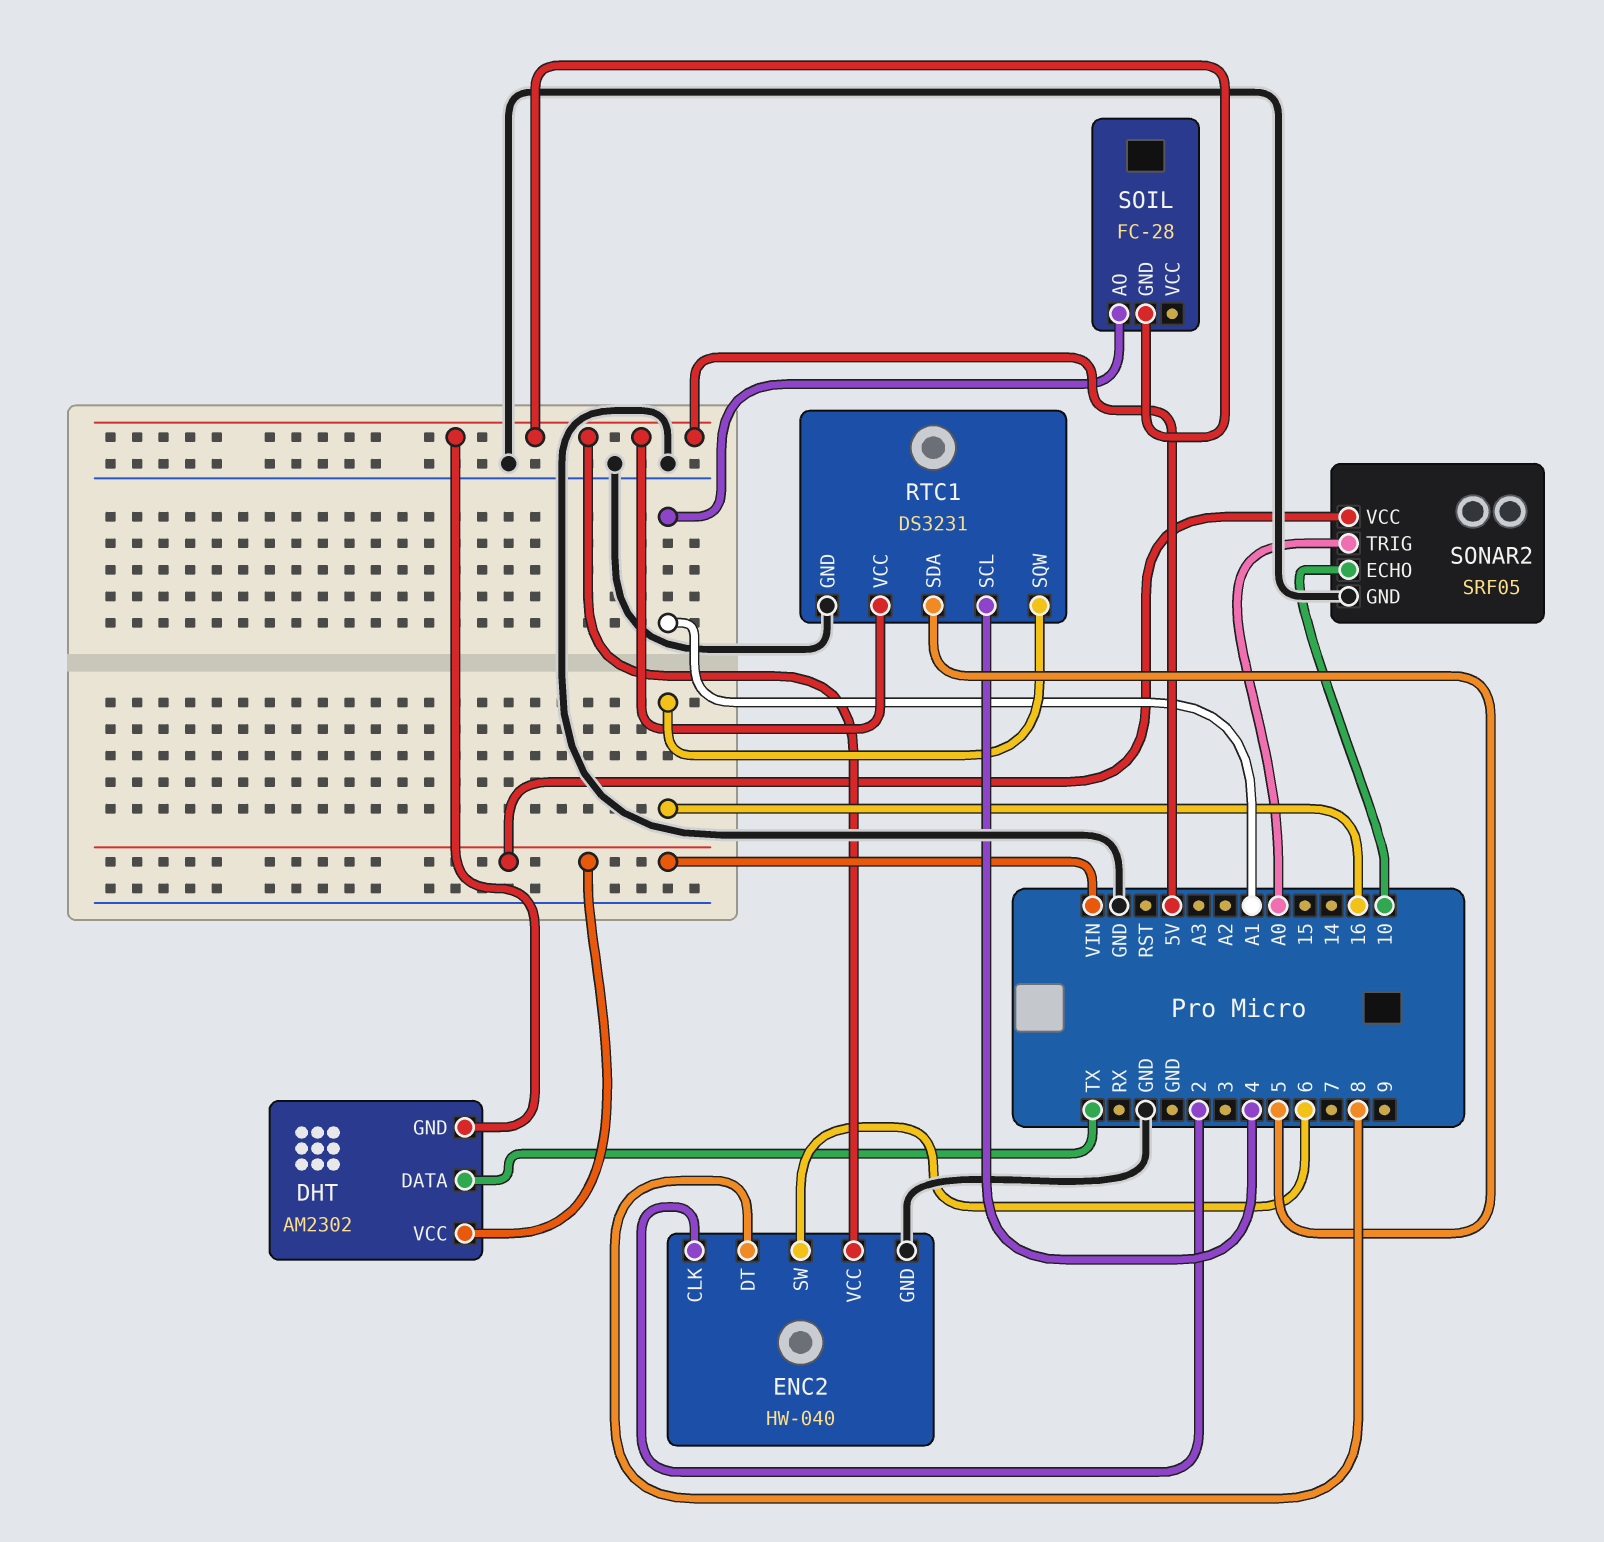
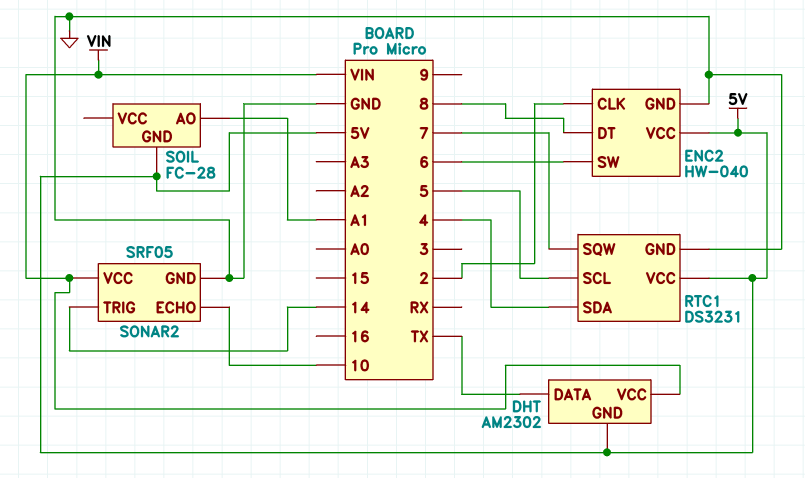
RTC1 pin SCL: 4 -> 5
RTC1 pin SDA: 5 -> 4
RTC1 pin SQW: 16 -> 7
SONAR2 pin TRIG: A0 -> 14

